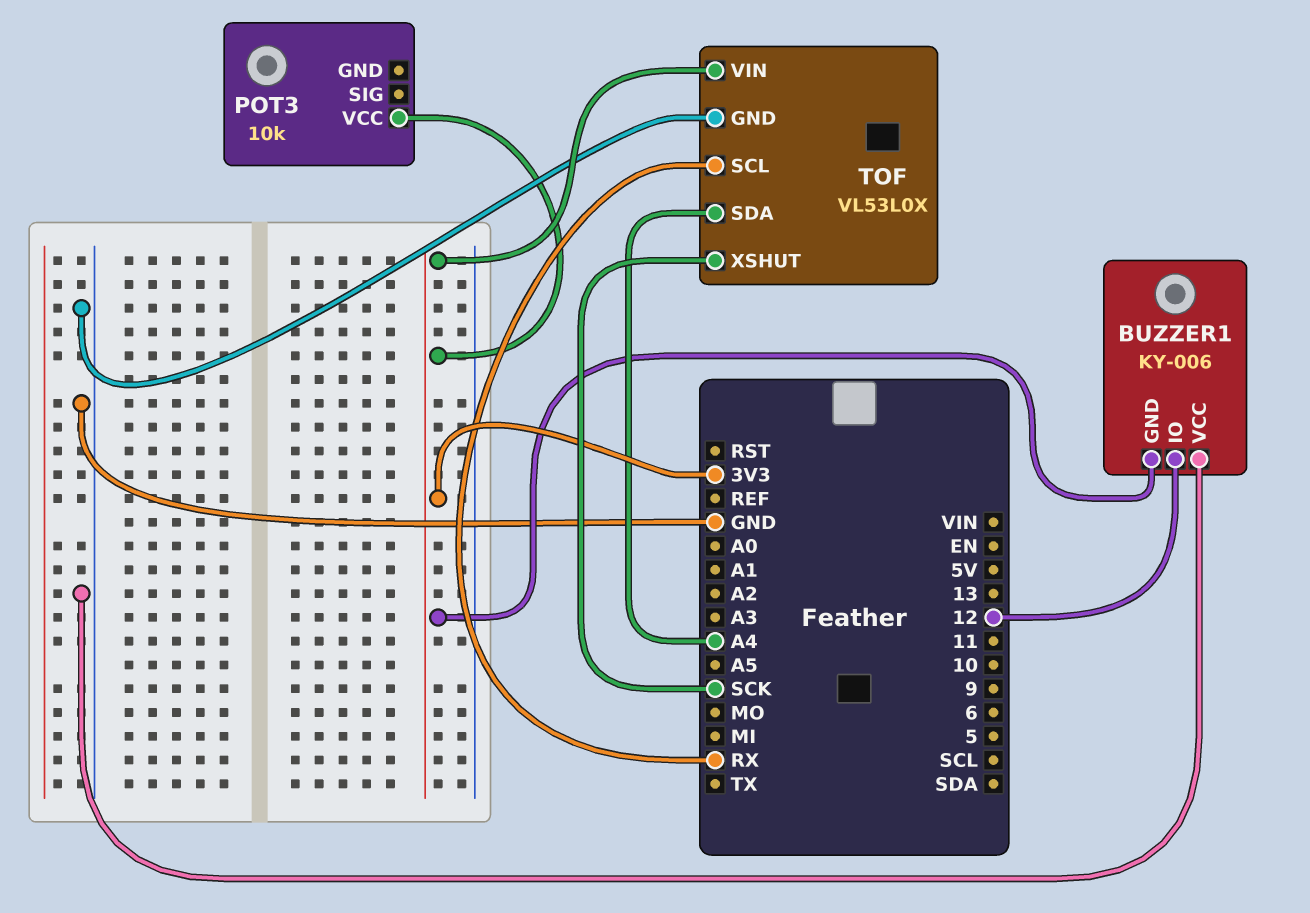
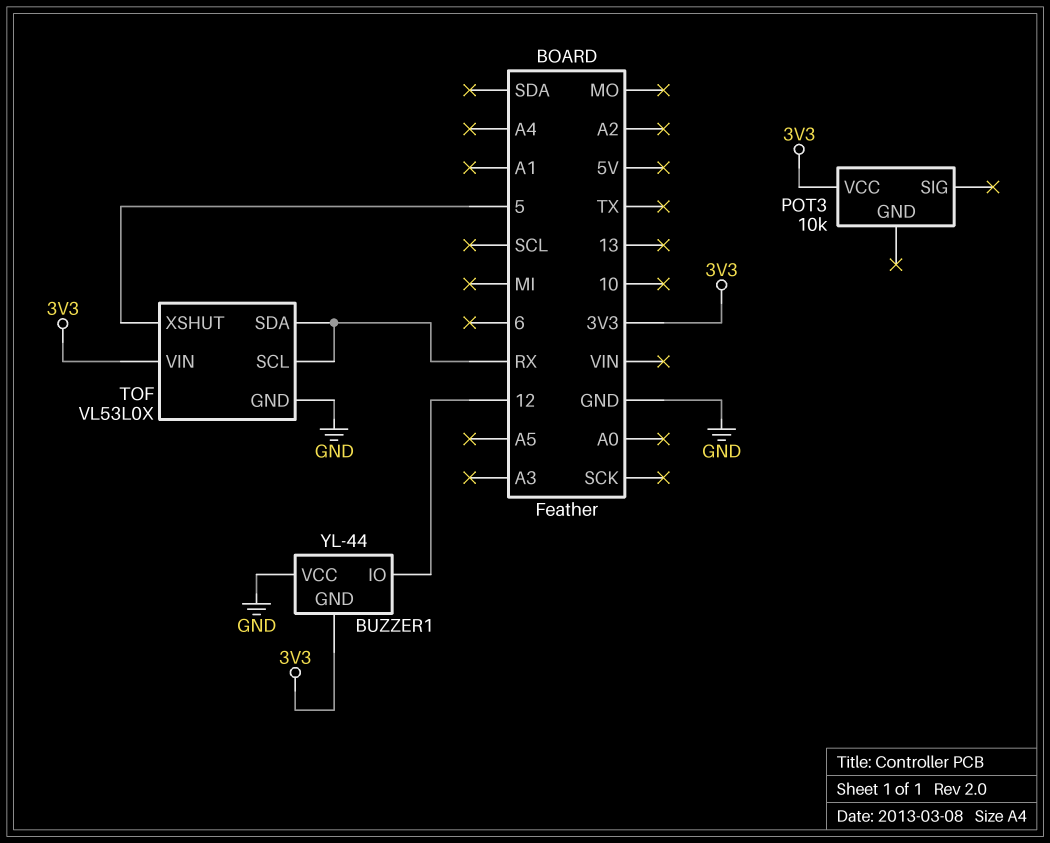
BUZZER1: KY-006 -> YL-44
TOF pin SDA: A4 -> RX
TOF pin XSHUT: SCK -> 5

